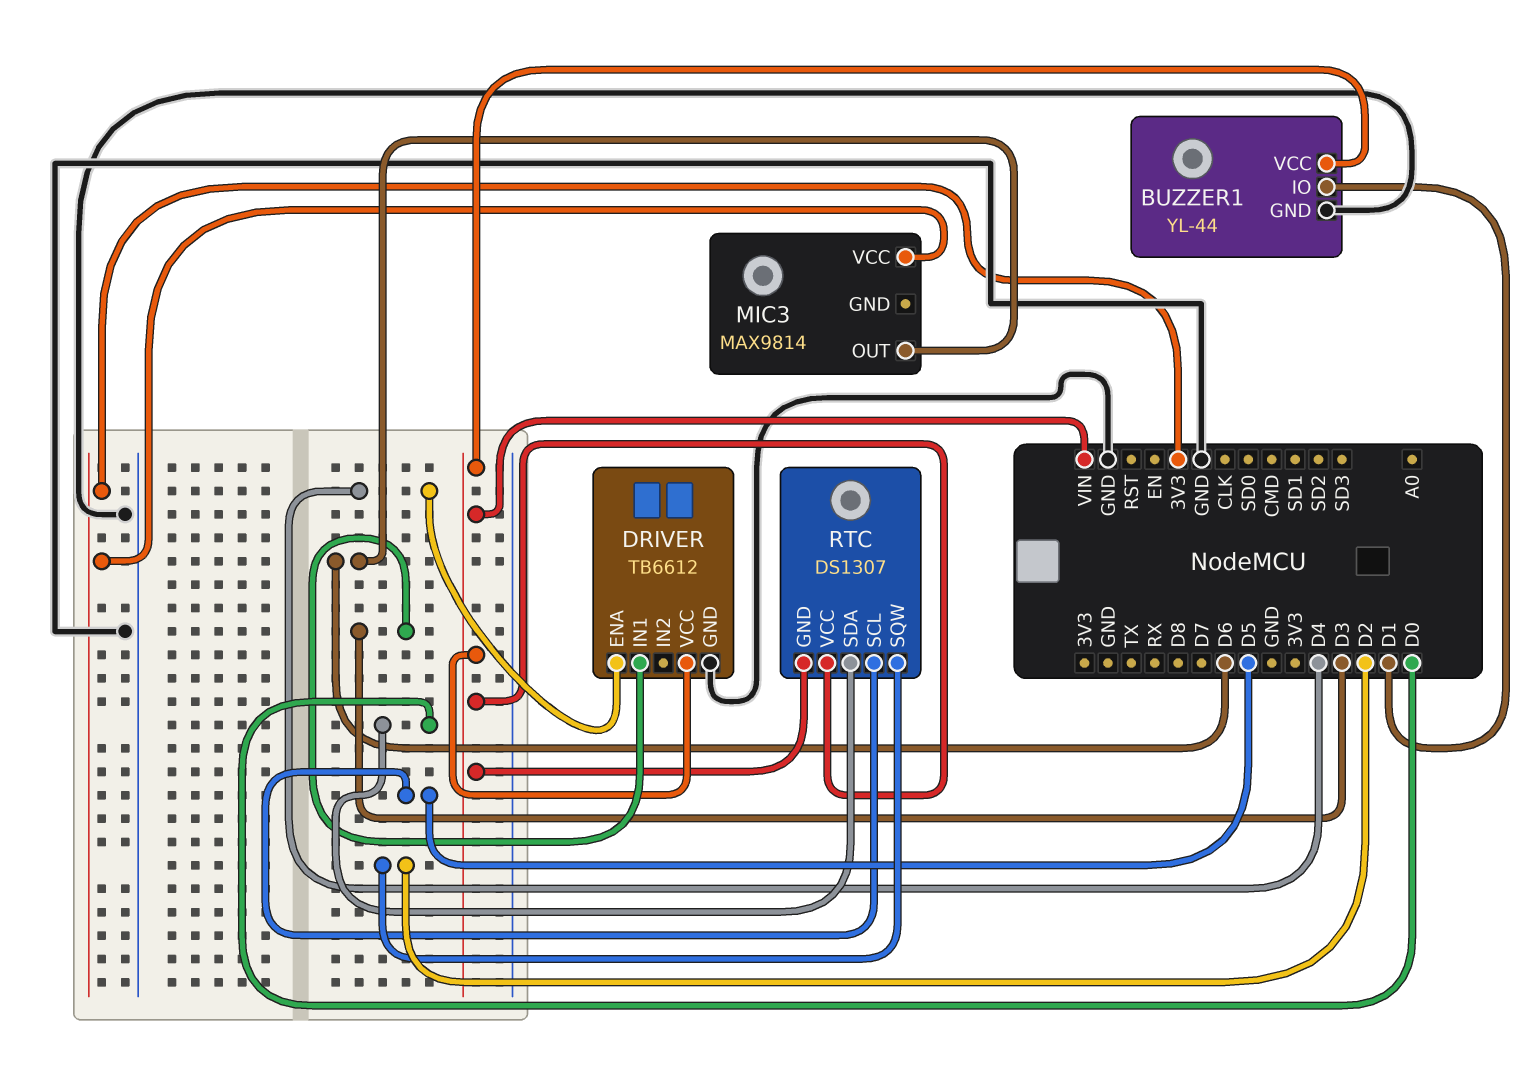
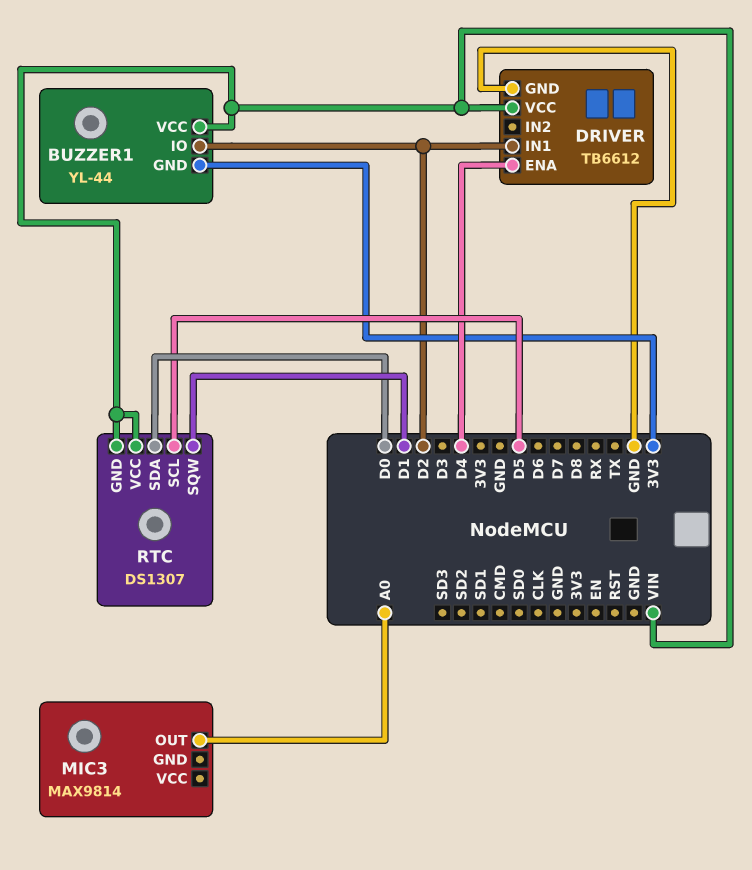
BUZZER1 pin GND: GND -> 3V3
BUZZER1 pin IO: D1 -> D2
DRIVER pin IN1: D3 -> D2
MIC3 pin OUT: D6 -> A0
MIC3 pin VCC: 3V3 -> none
RTC pin SQW: D2 -> D1

